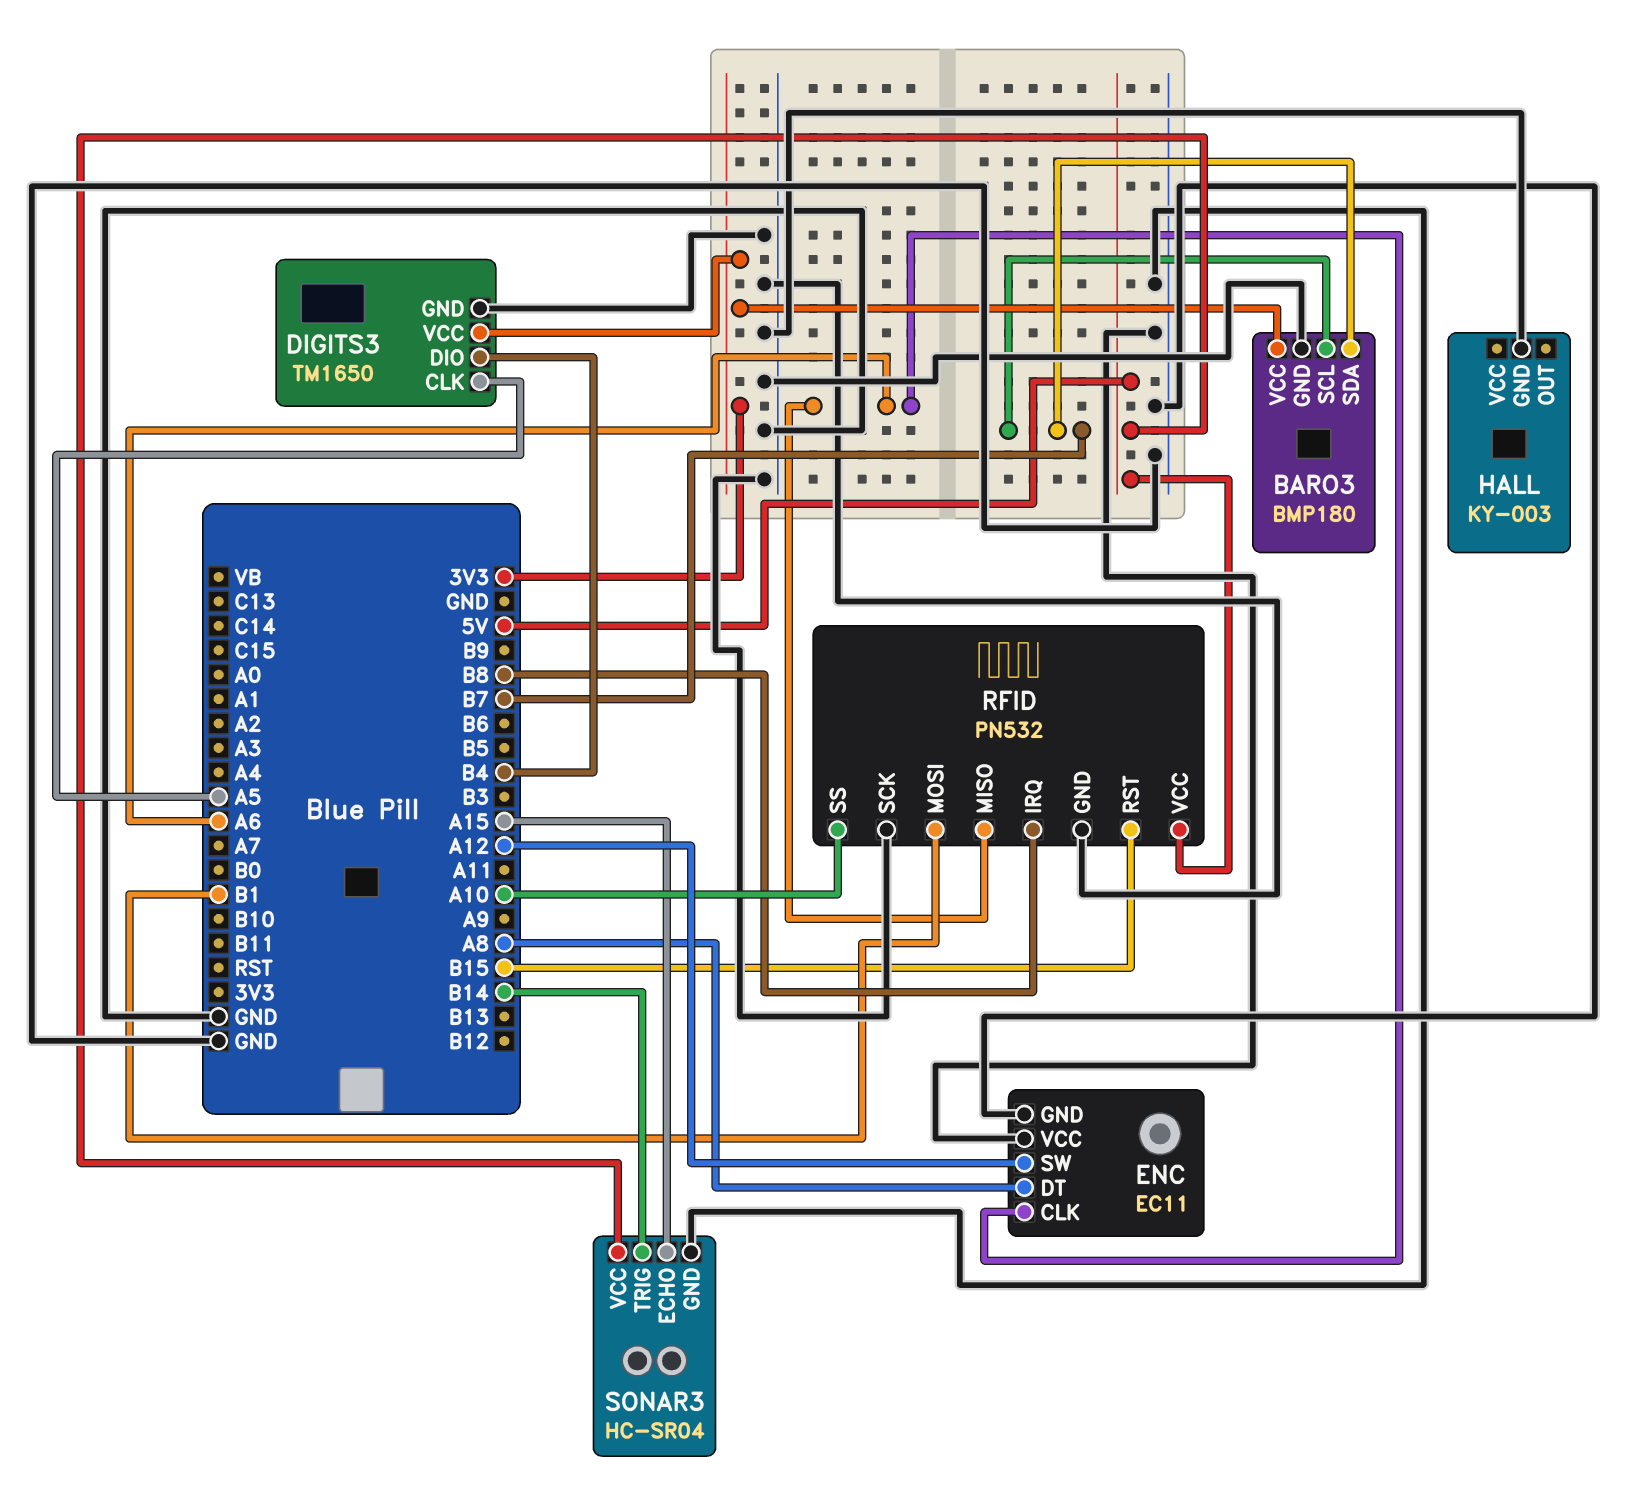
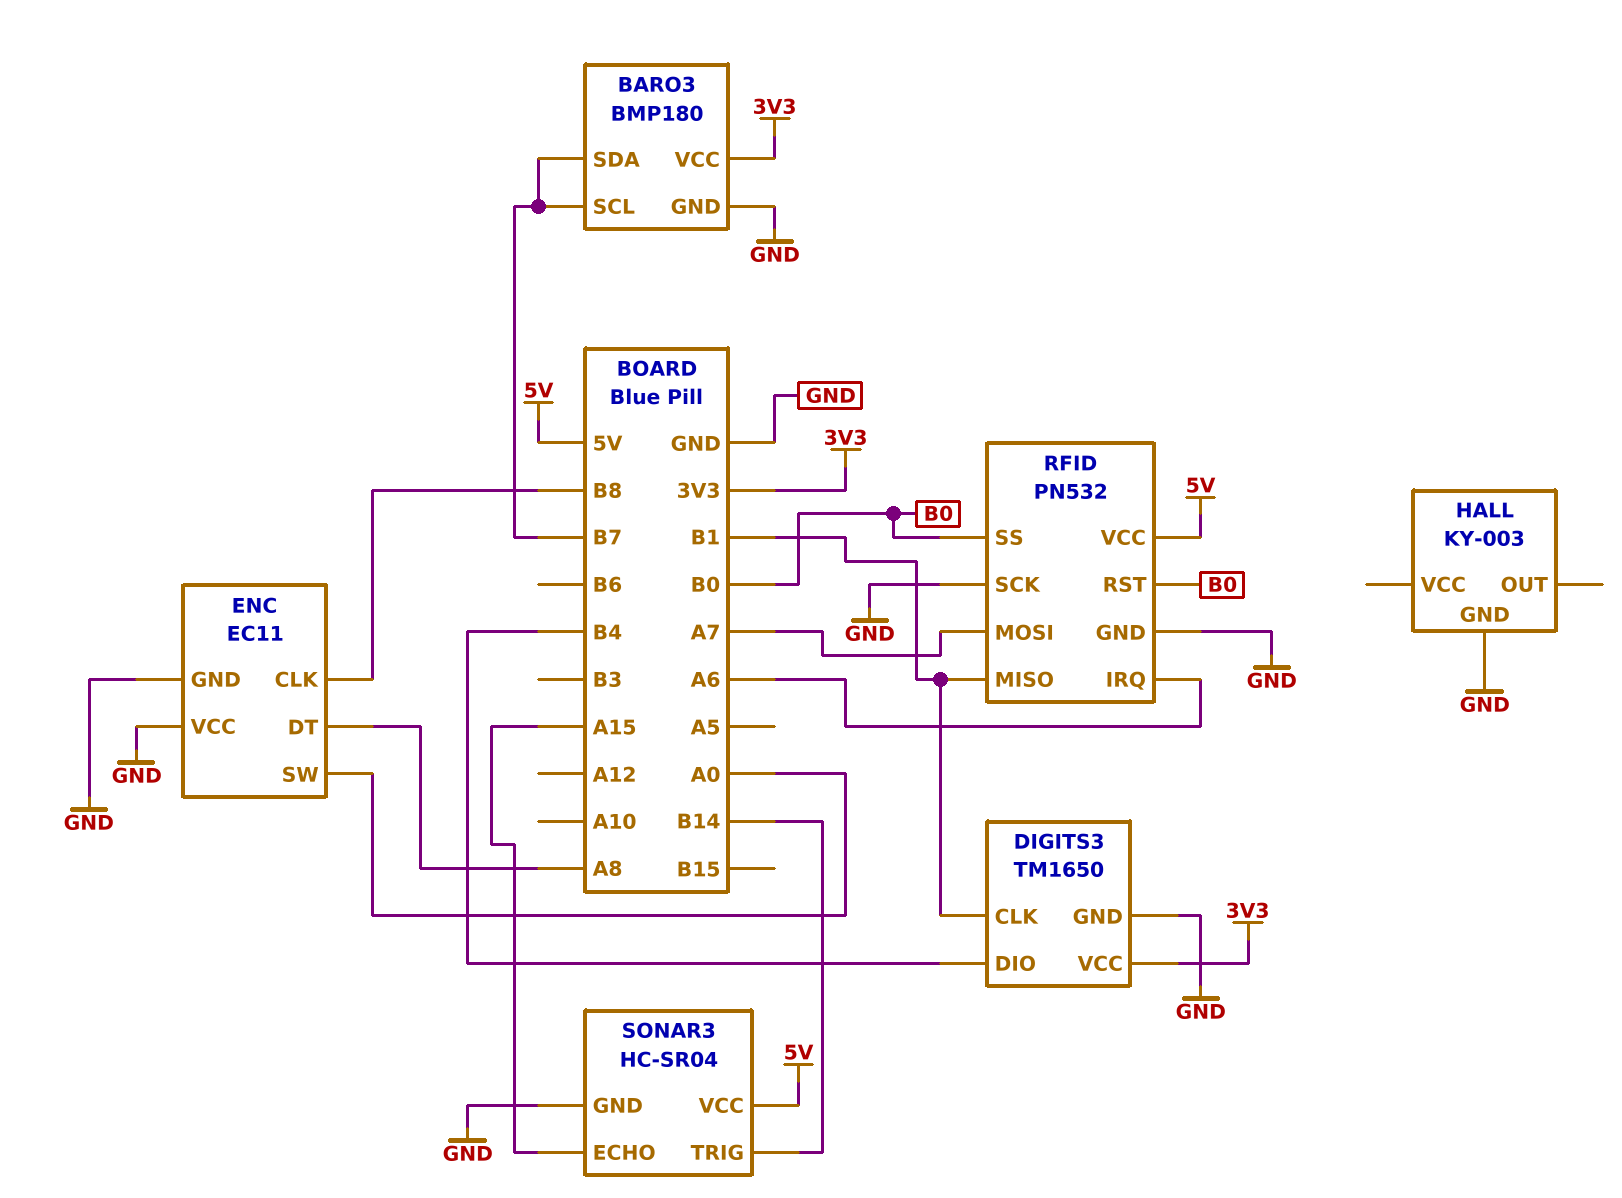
DIGITS3 pin CLK: A5 -> B1
ENC pin CLK: A6 -> B8
ENC pin SW: A12 -> A0
RFID pin IRQ: B8 -> A6
RFID pin MISO: A6 -> B1
RFID pin MOSI: B1 -> A7
RFID pin RST: B15 -> B0
RFID pin SS: A10 -> B0

